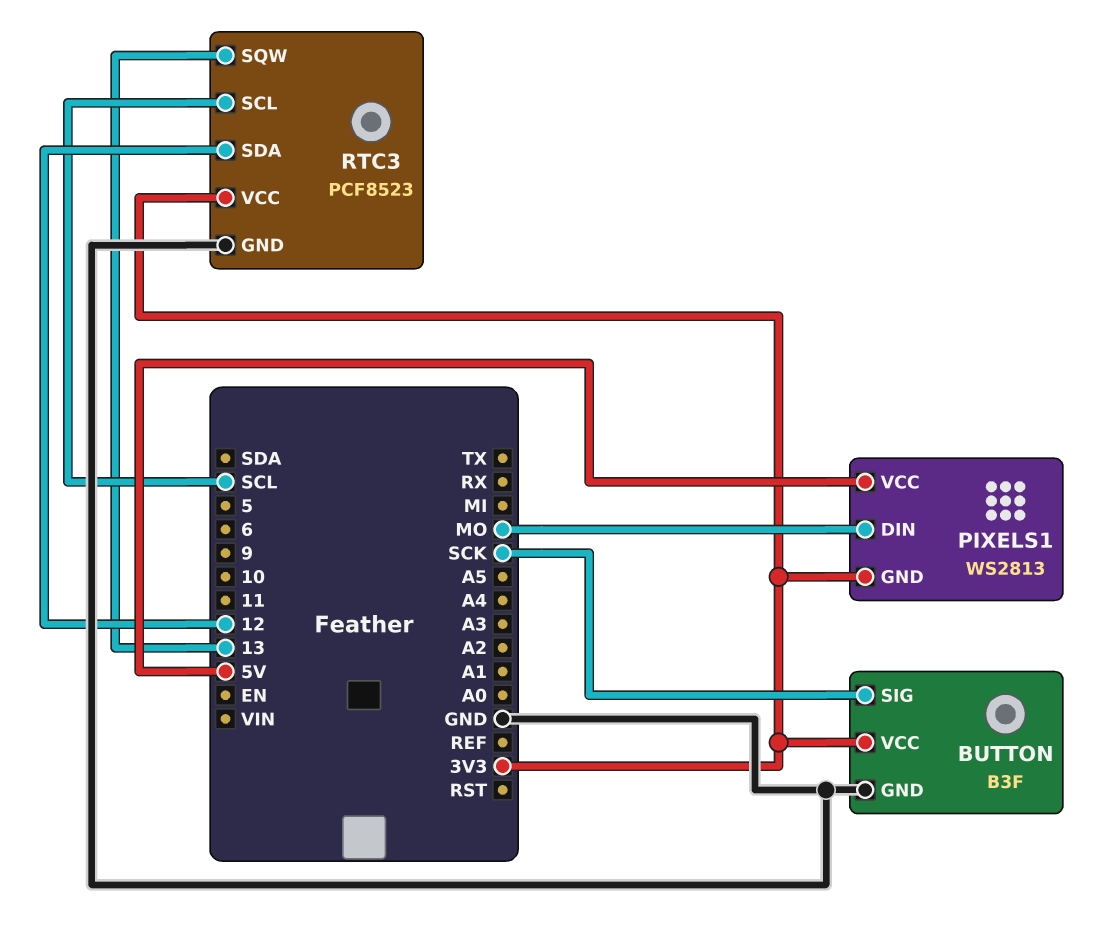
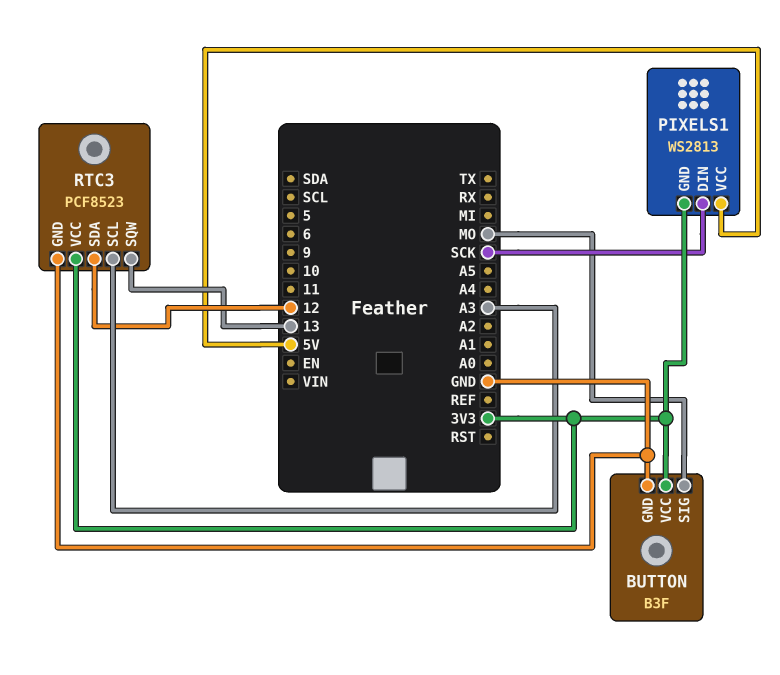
BUTTON pin SIG: SCK -> MO
PIXELS1 pin DIN: MO -> SCK
RTC3 pin SCL: SCL -> A3

